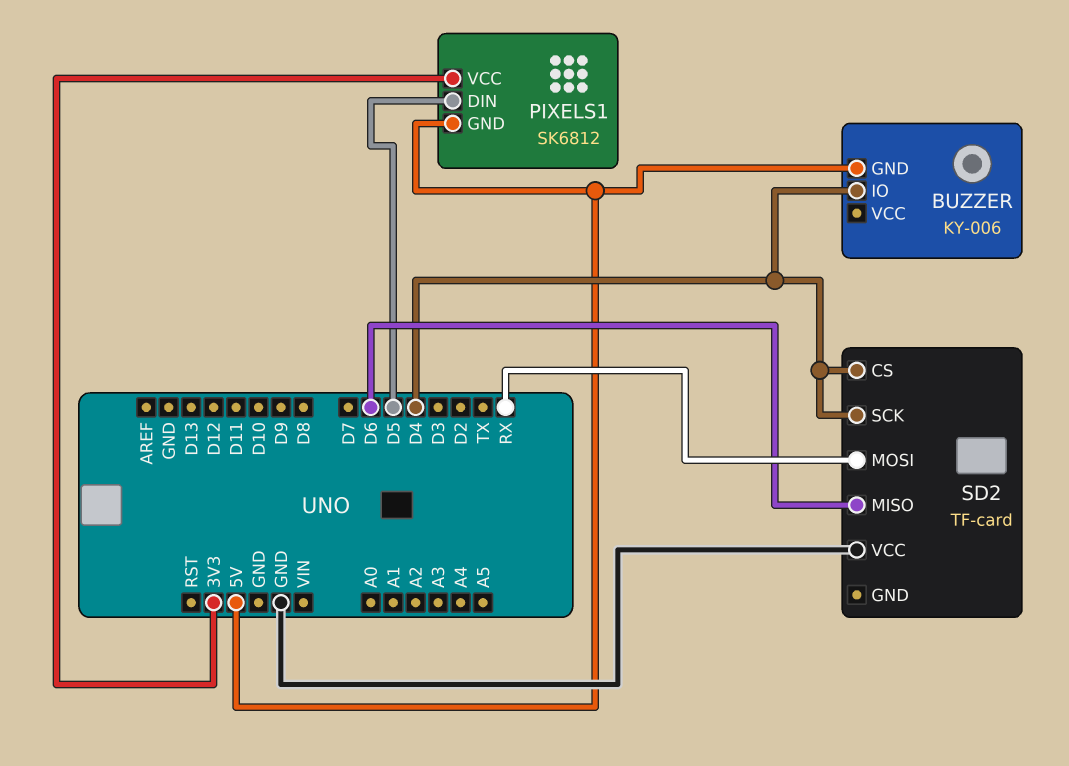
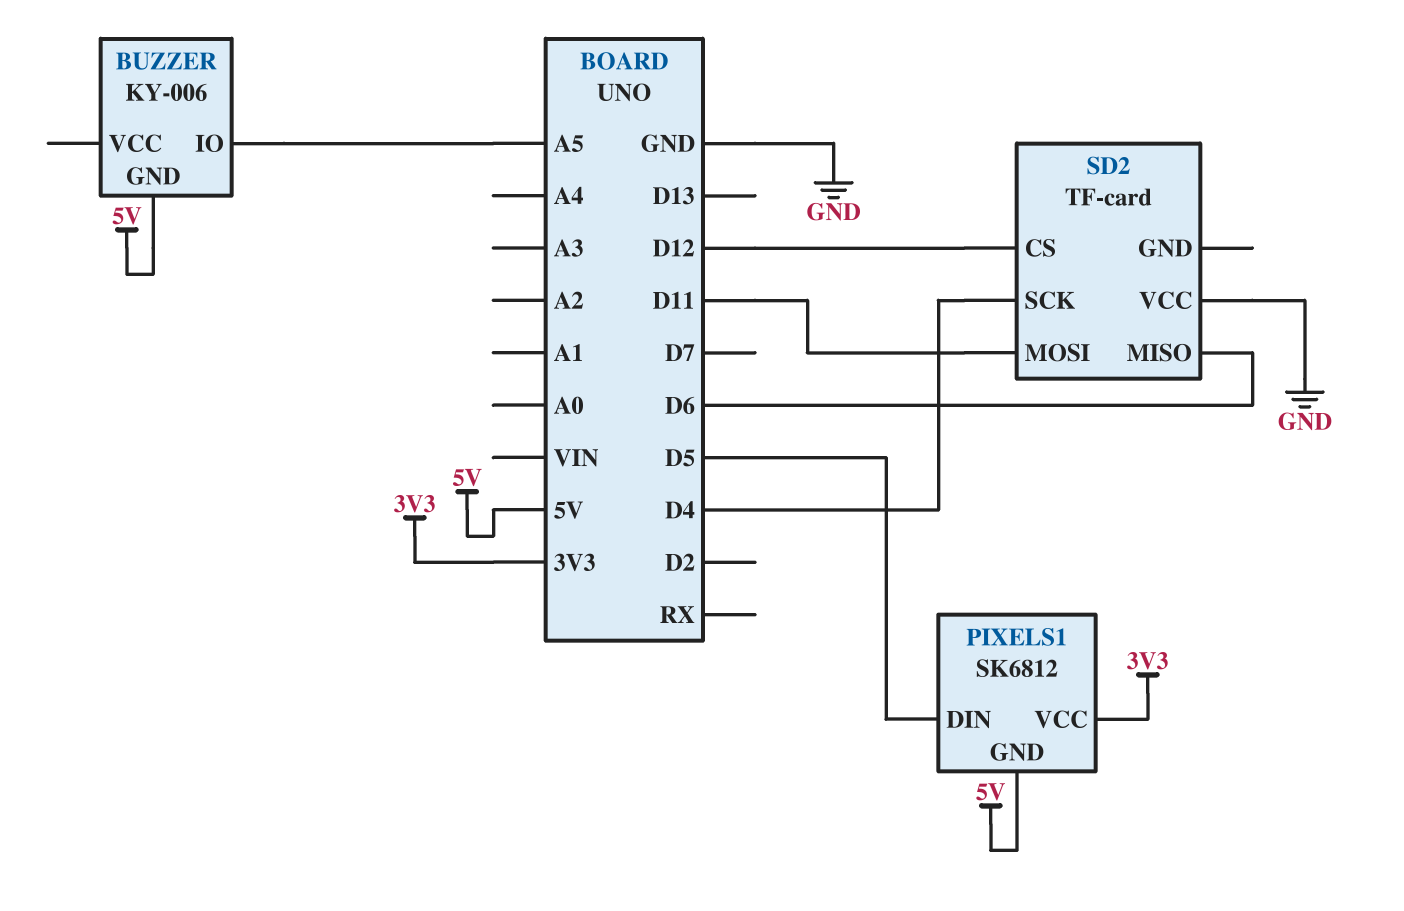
BUZZER pin IO: D4 -> A5
SD2 pin CS: D4 -> D12
SD2 pin MOSI: RX -> D11

